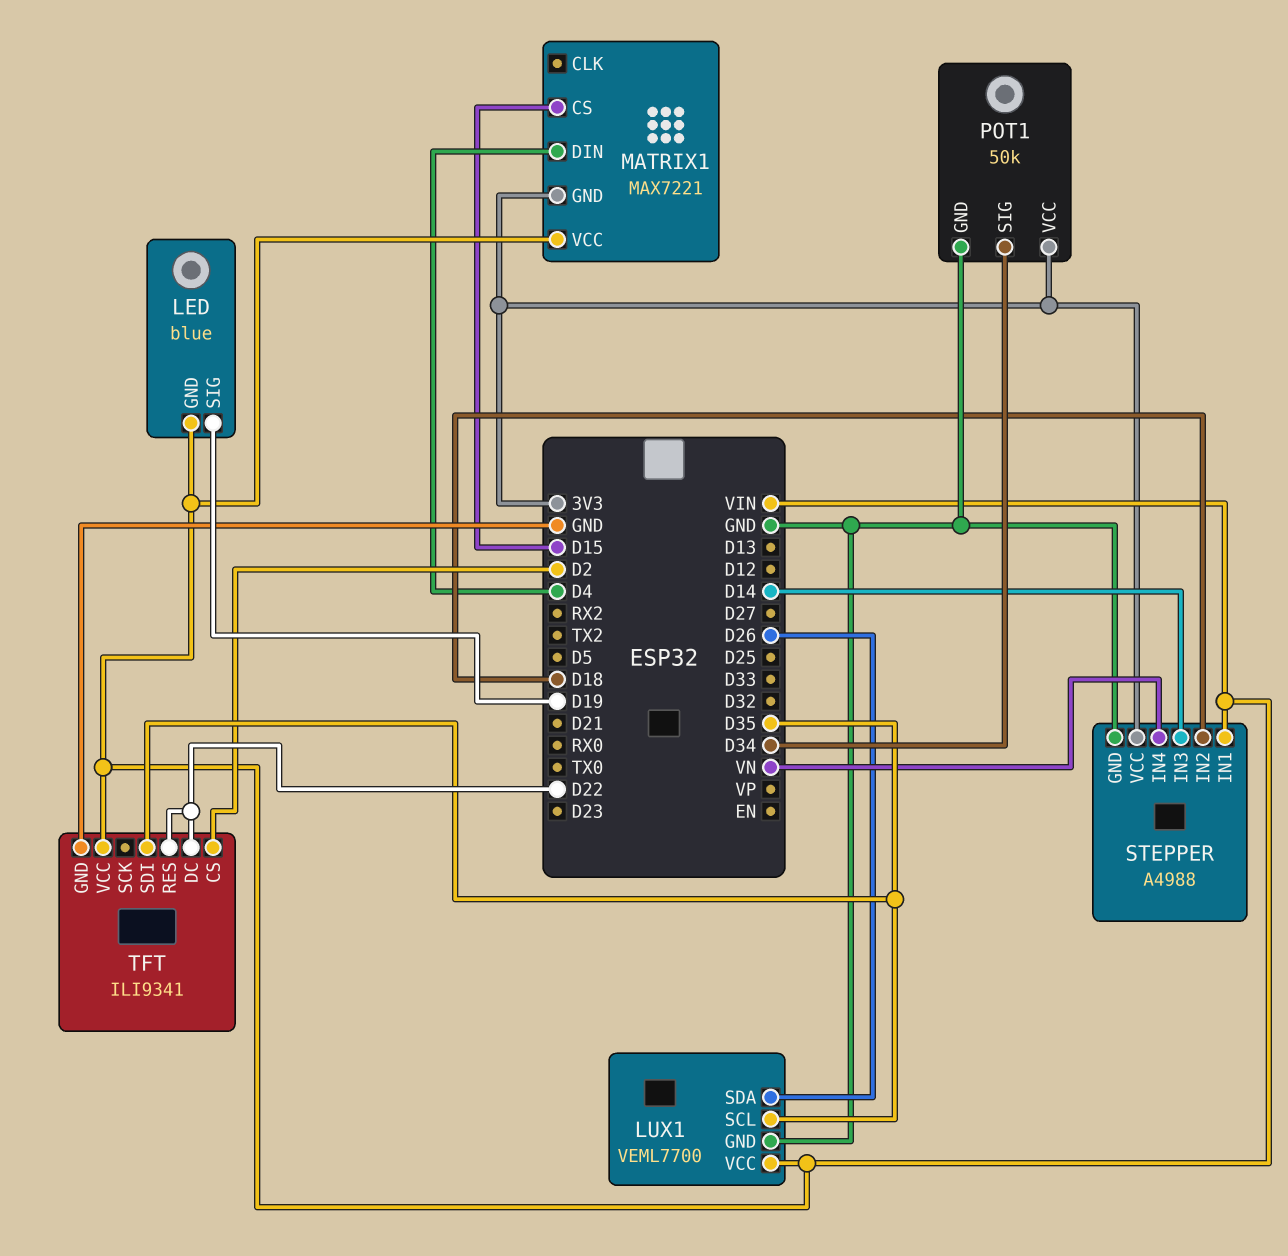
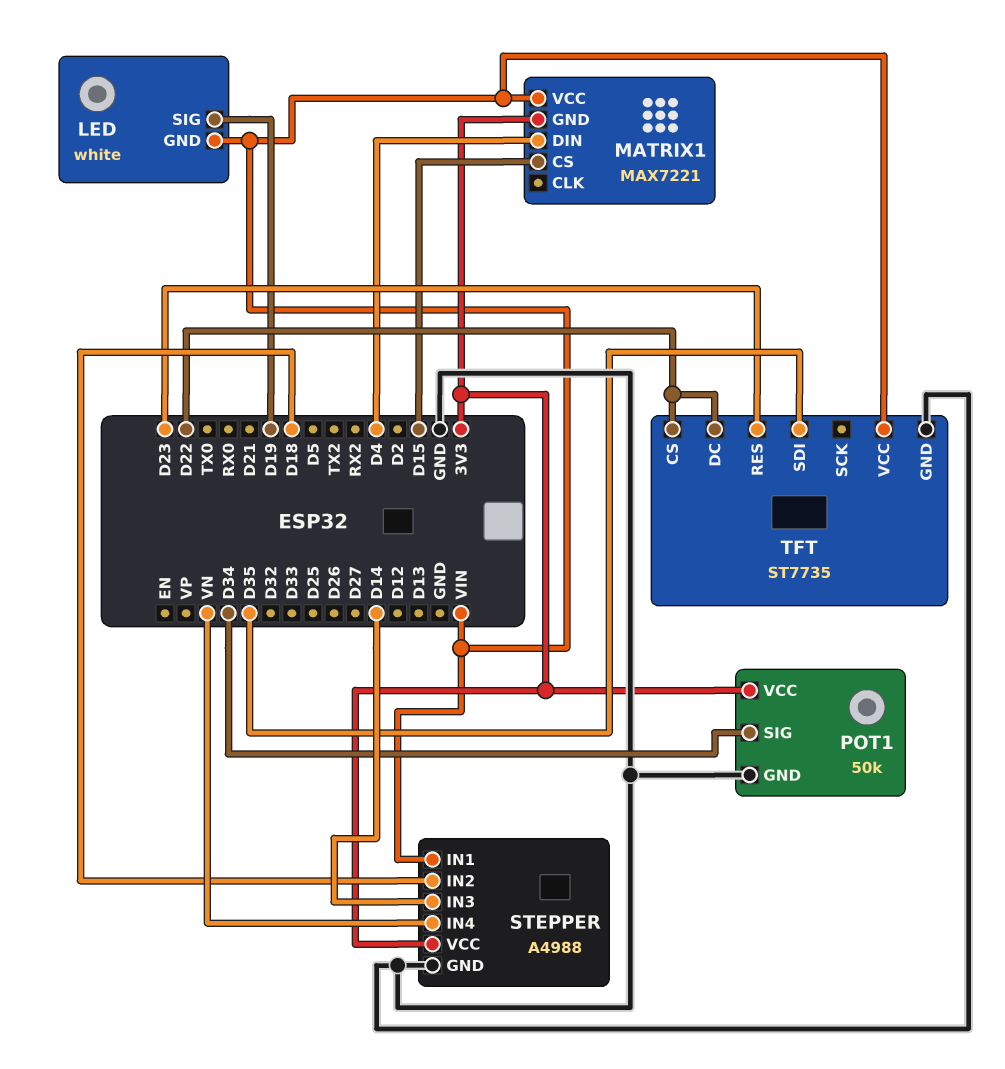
LED: blue -> white
LUX1: VEML7700 -> none
LUX1 pin GND: GND -> none
LUX1 pin SCL: D35 -> none
LUX1 pin SDA: D26 -> none
LUX1 pin VCC: VIN -> none
TFT: ILI9341 -> ST7735
TFT pin CS: D2 -> D22
TFT pin RES: D22 -> D23

